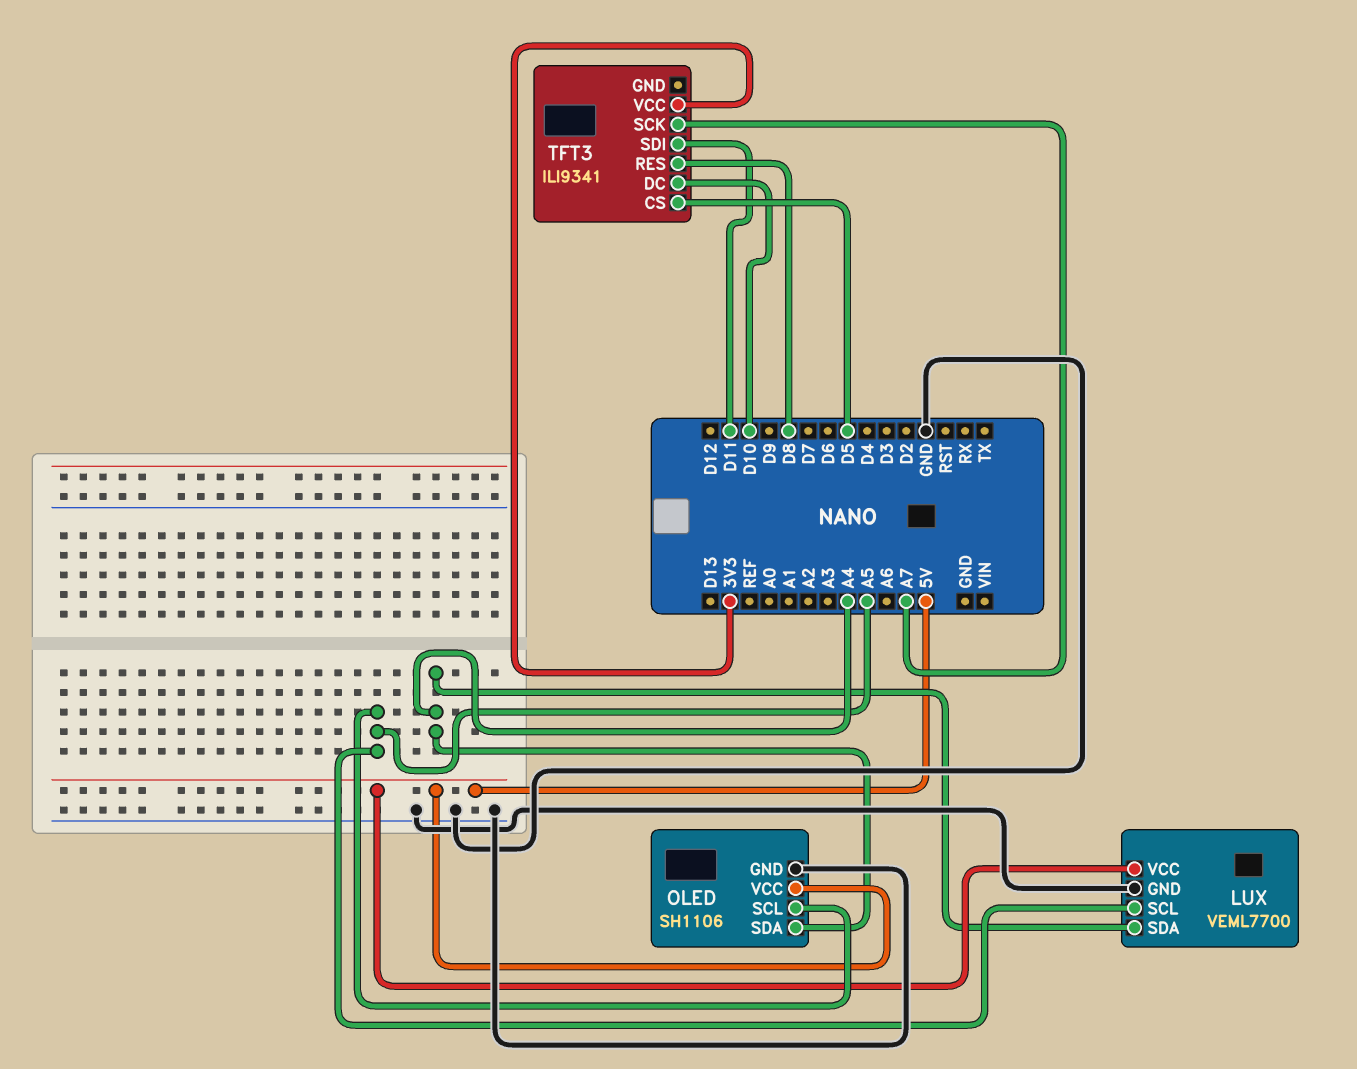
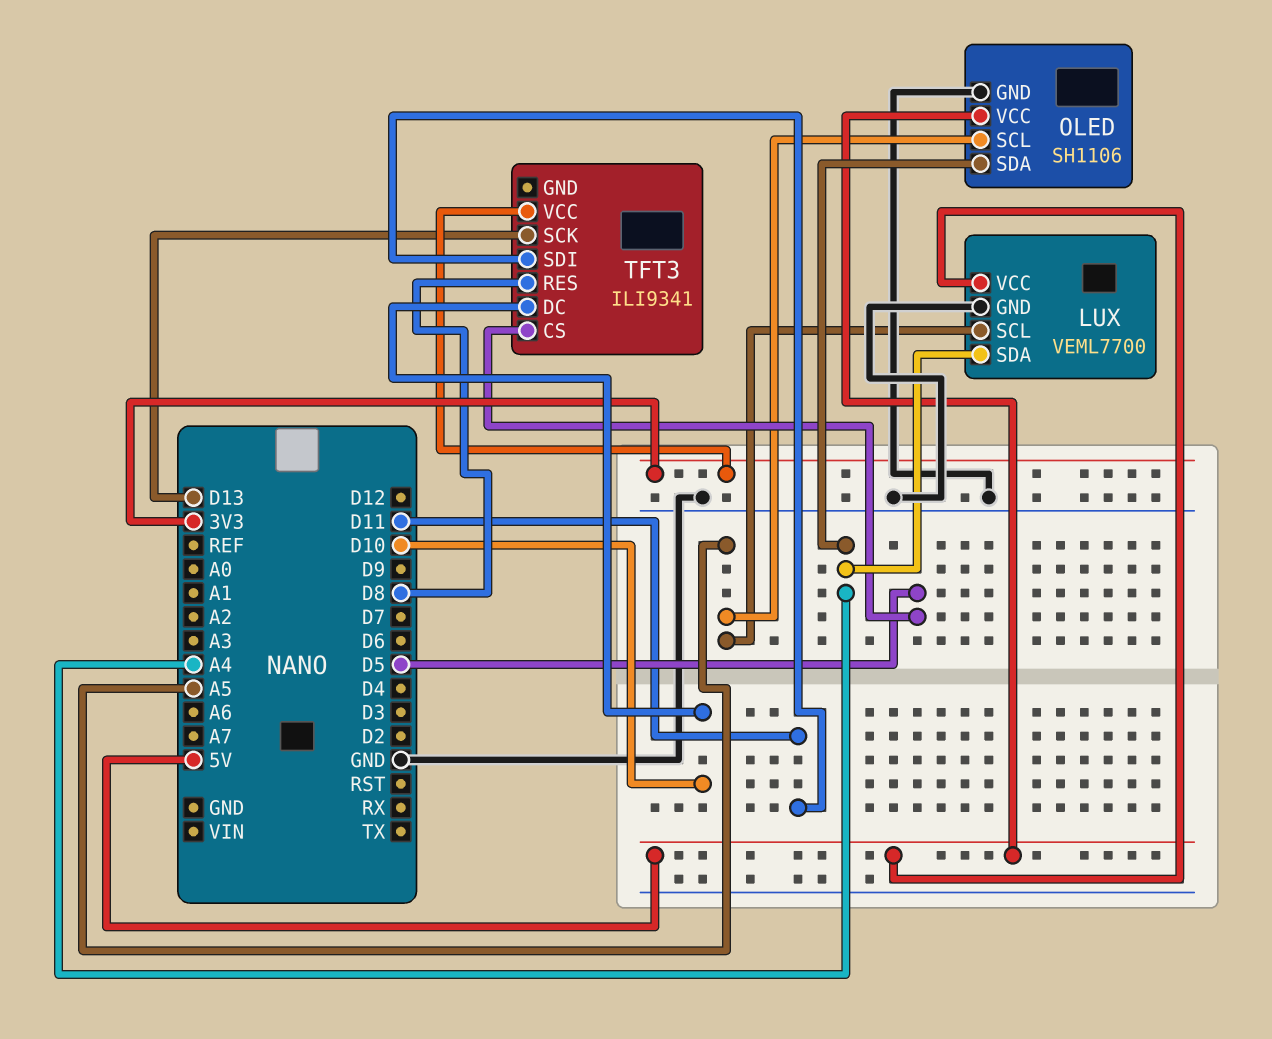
TFT3 pin SCK: A7 -> D13

